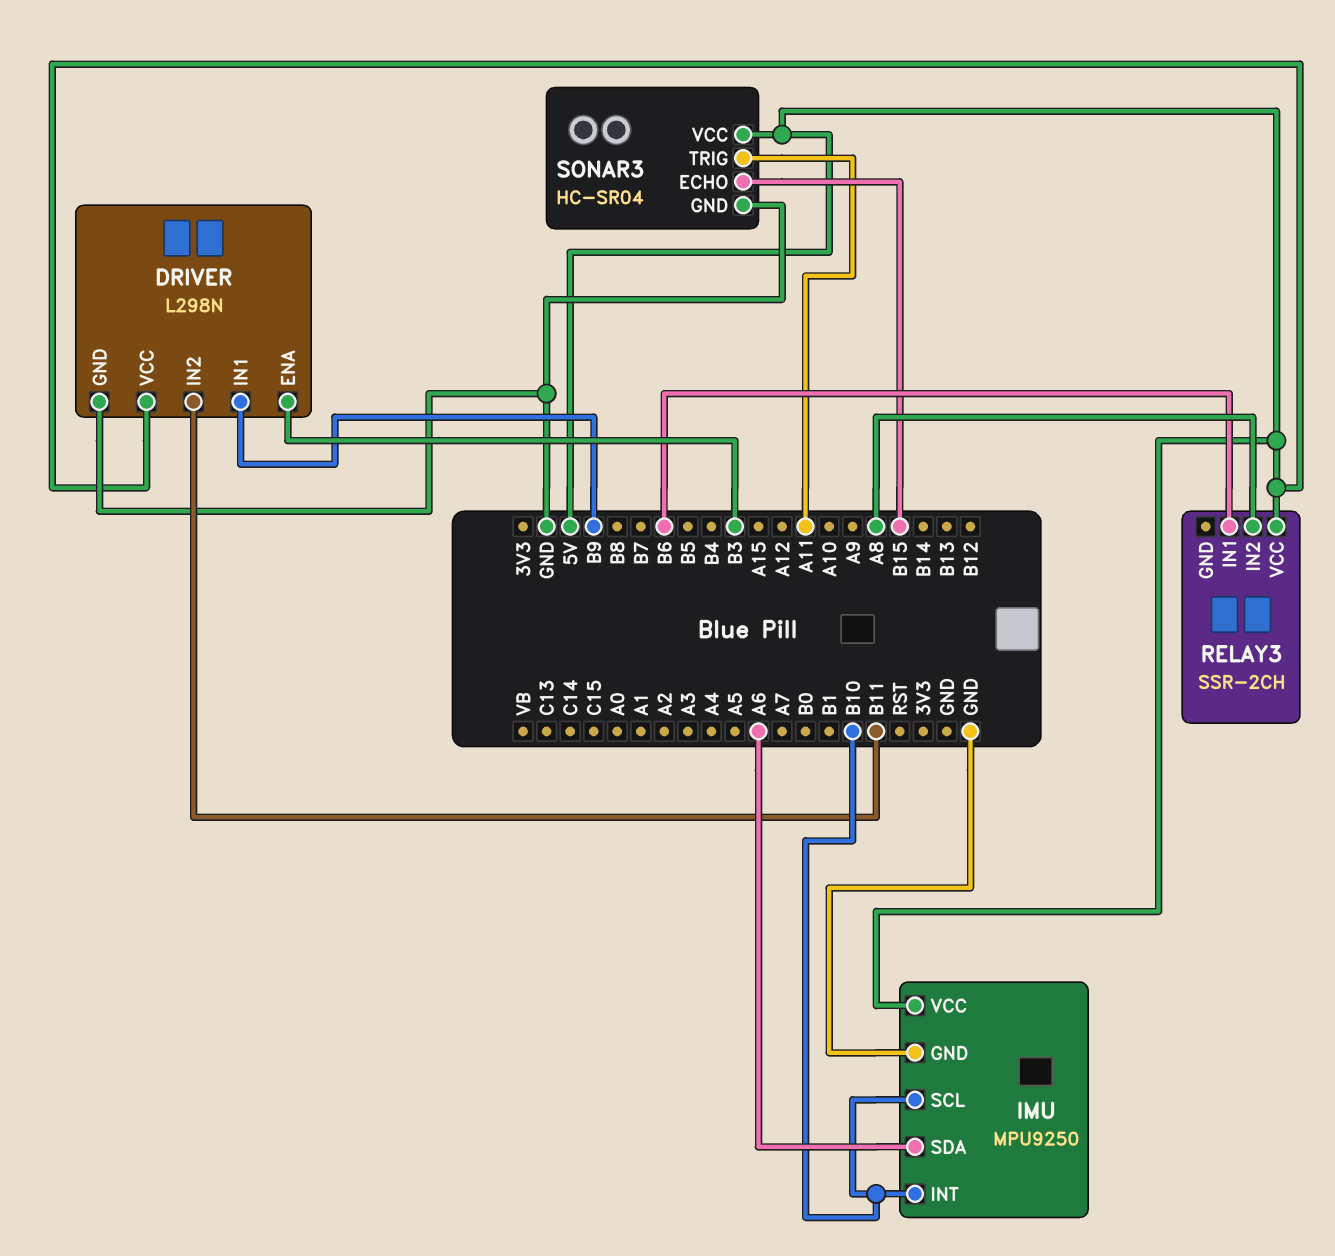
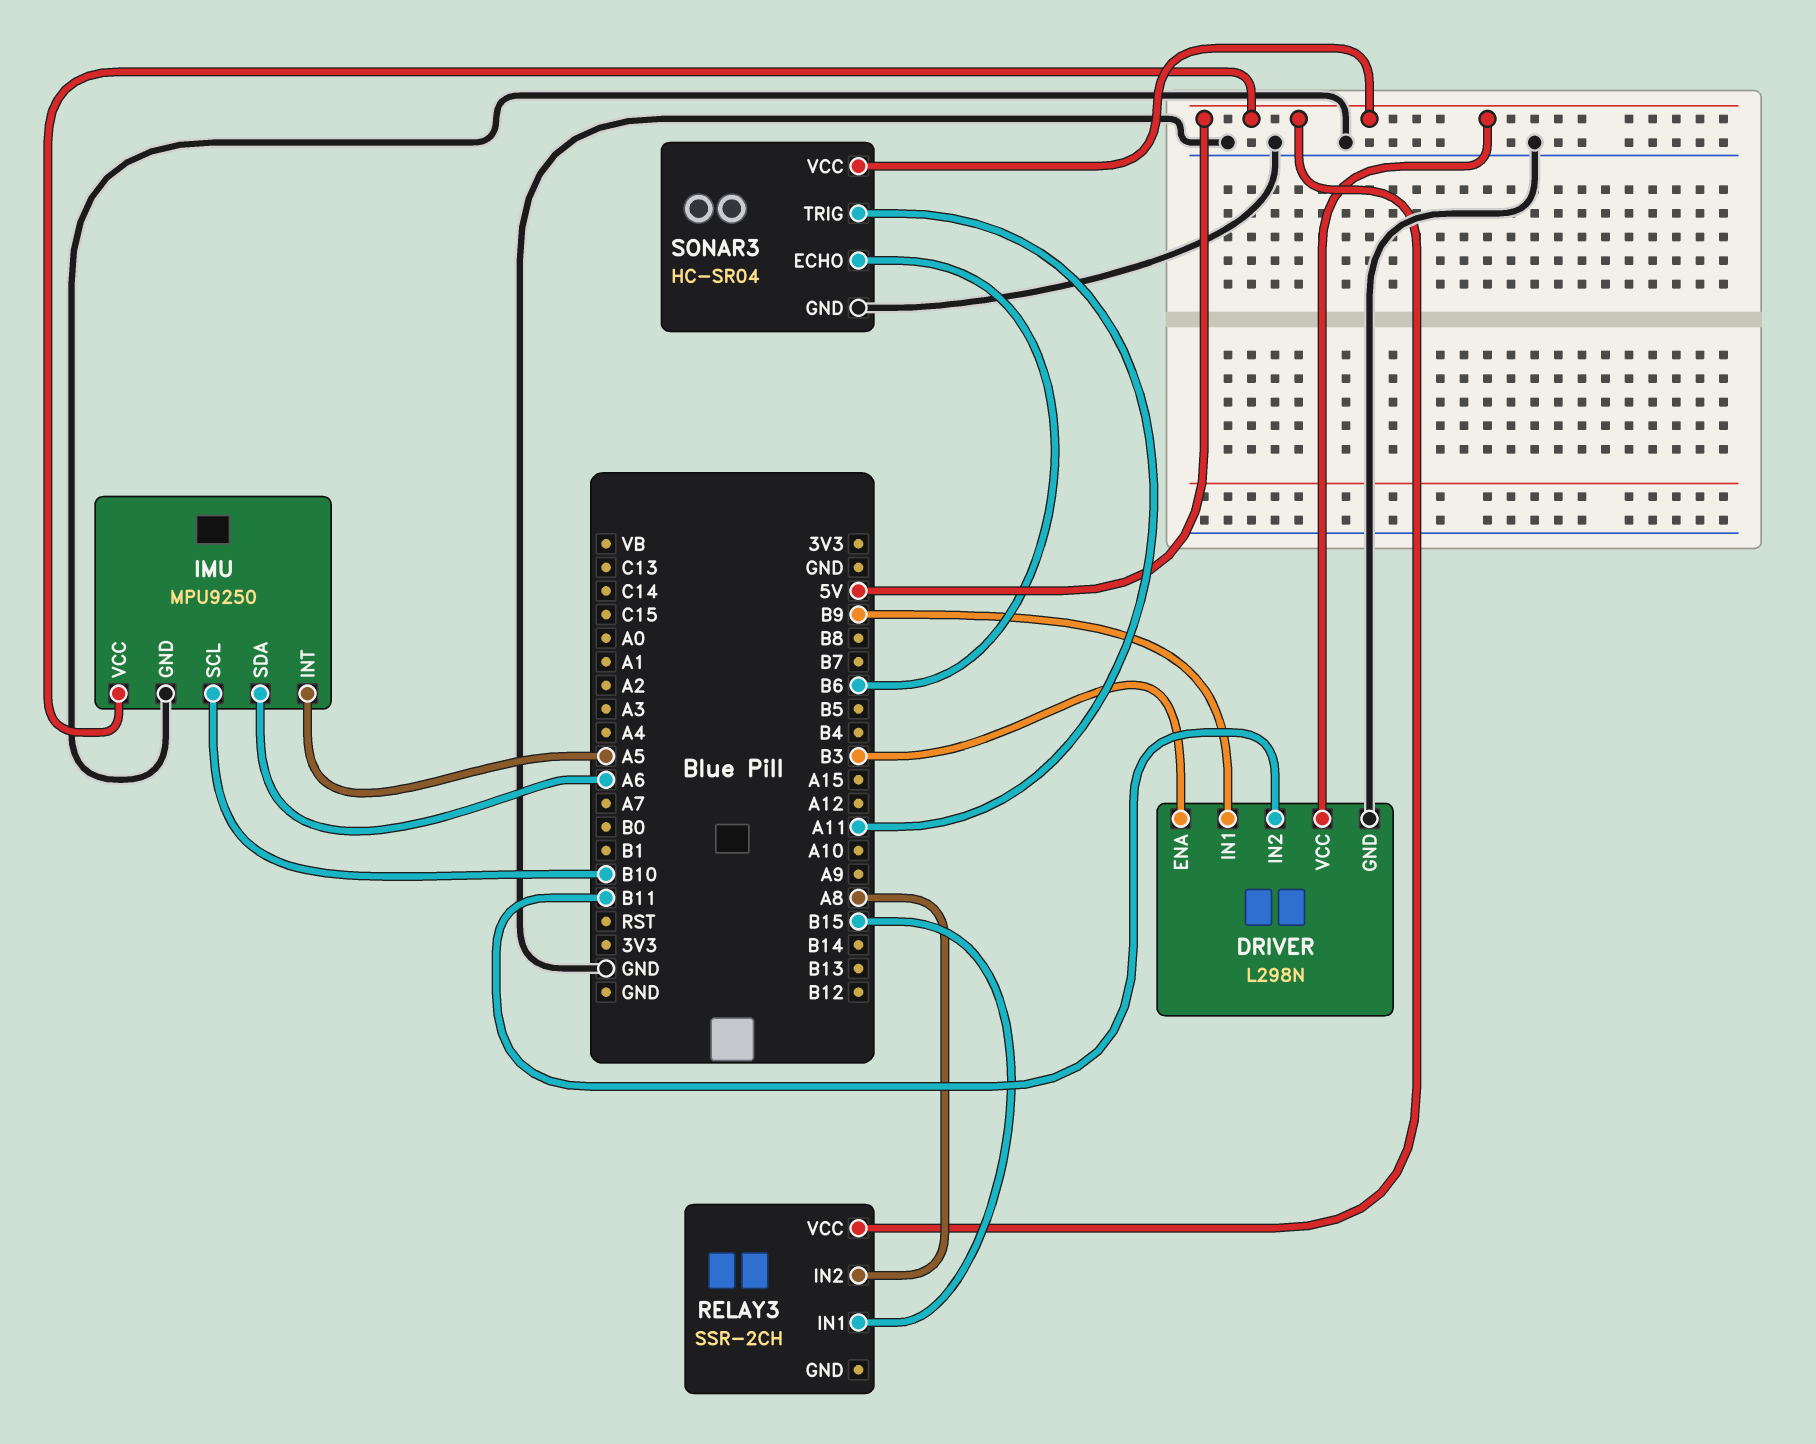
IMU pin INT: B10 -> A5
RELAY3 pin IN1: B6 -> B15
SONAR3 pin ECHO: B15 -> B6

